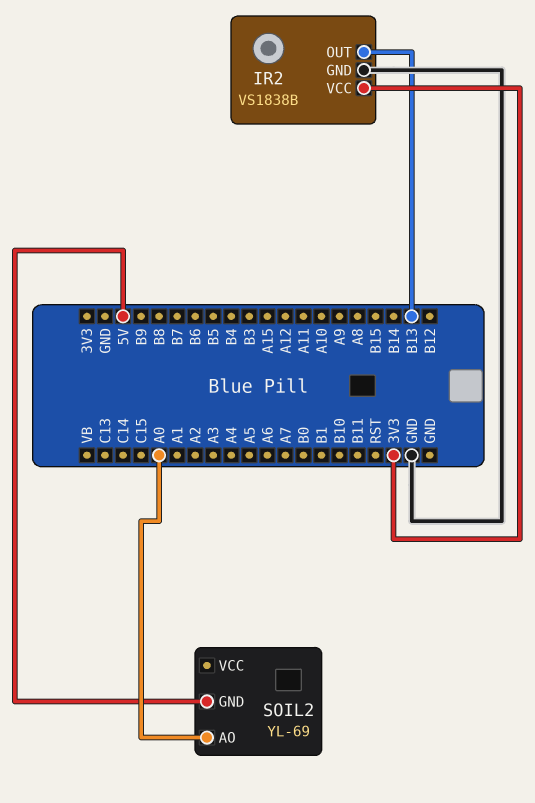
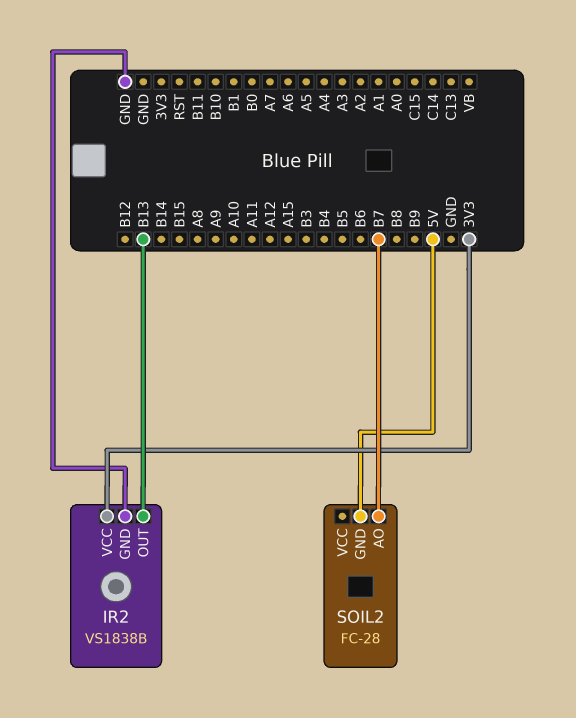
SOIL2: YL-69 -> FC-28
SOIL2 pin AO: A0 -> B7

